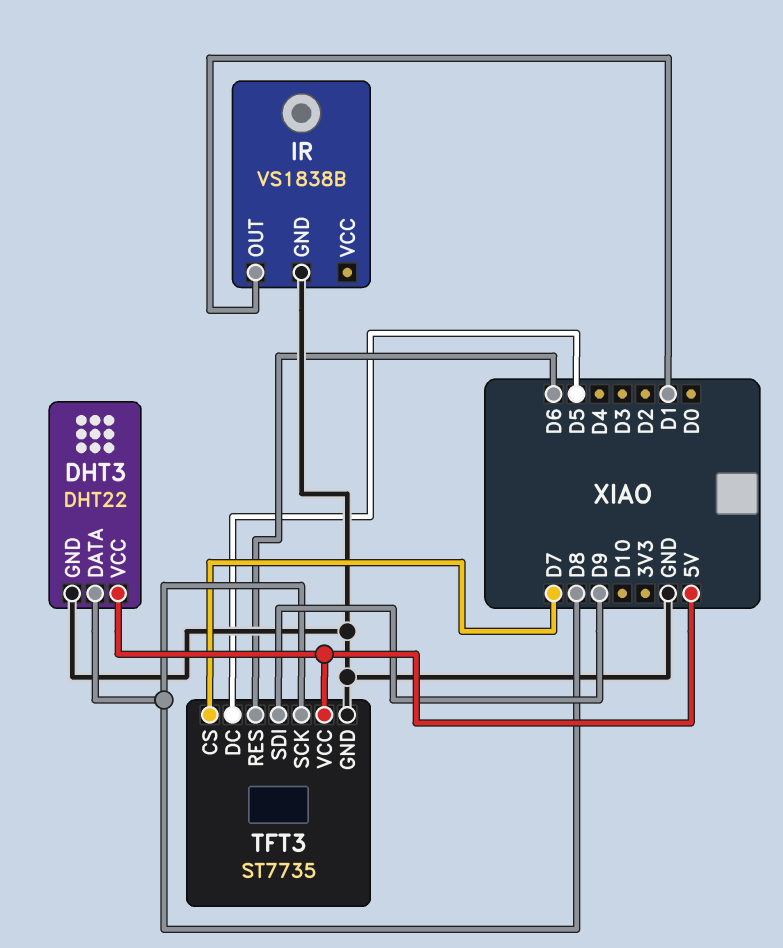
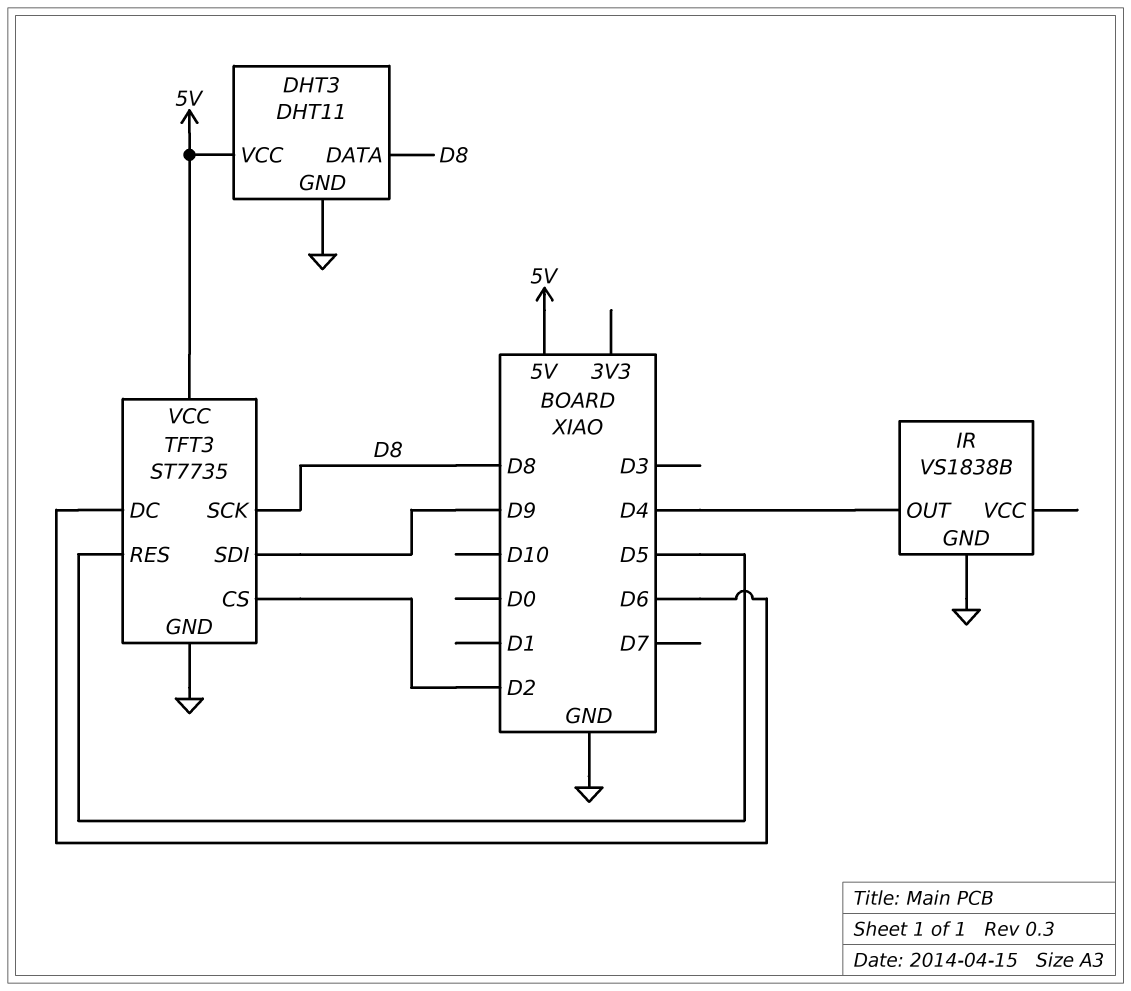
DHT3: DHT22 -> DHT11
IR pin OUT: D1 -> D4
TFT3 pin CS: D7 -> D2
TFT3 pin DC: D5 -> D6
TFT3 pin RES: D6 -> D5

